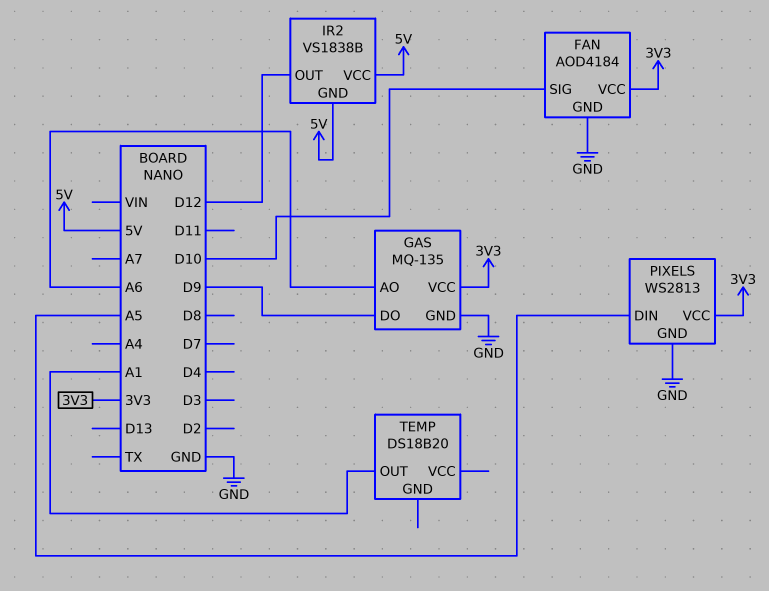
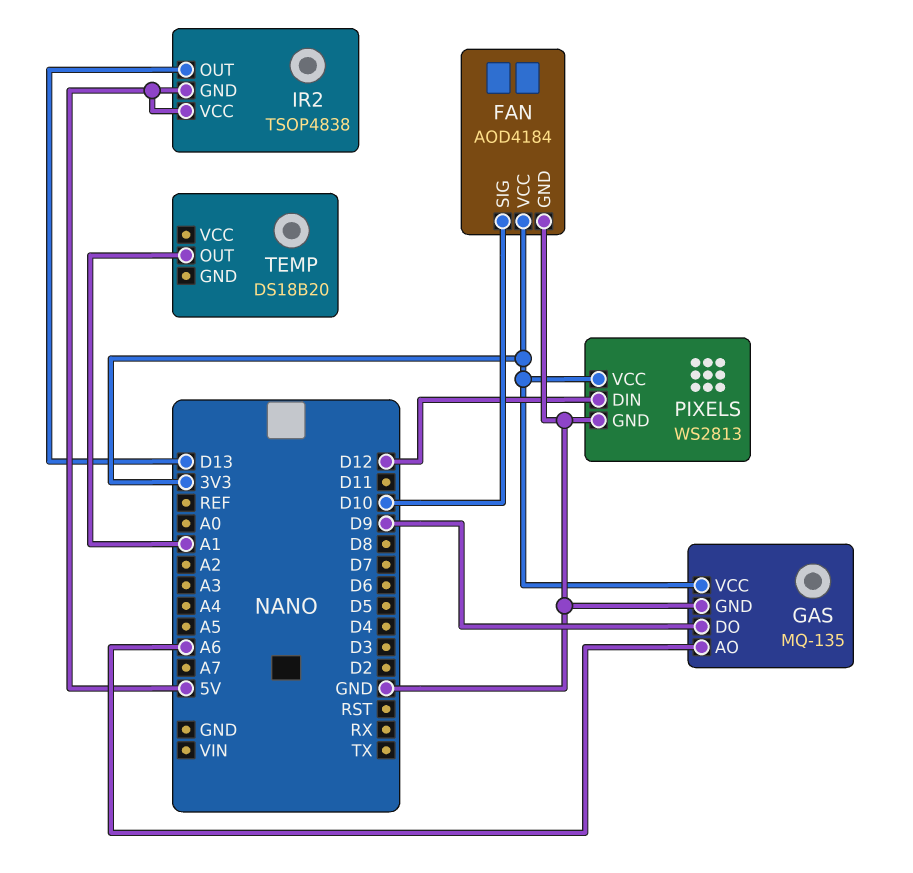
IR2: VS1838B -> TSOP4838
IR2 pin OUT: D12 -> D13
PIXELS pin DIN: A5 -> D12

